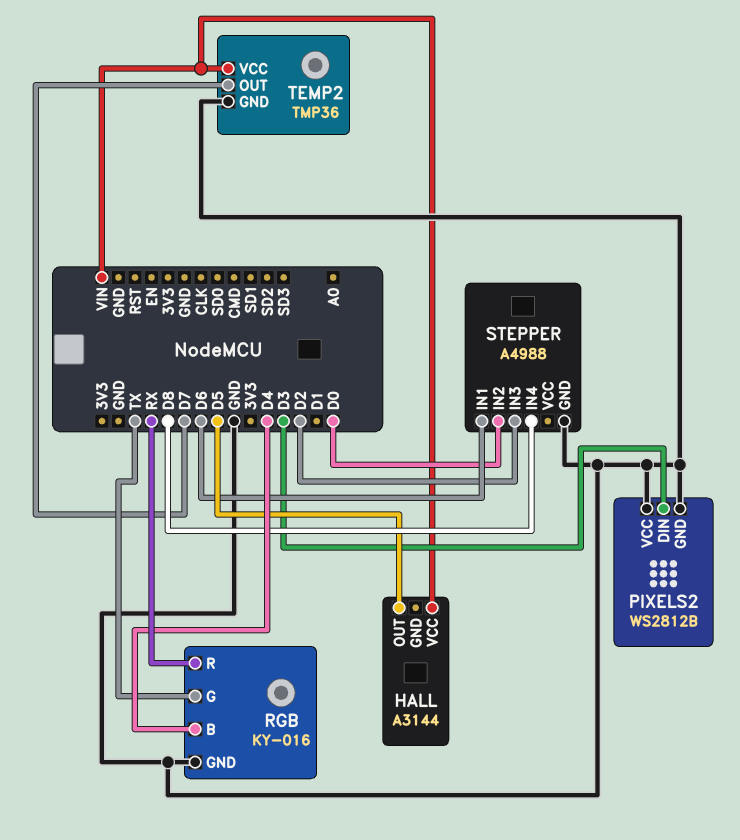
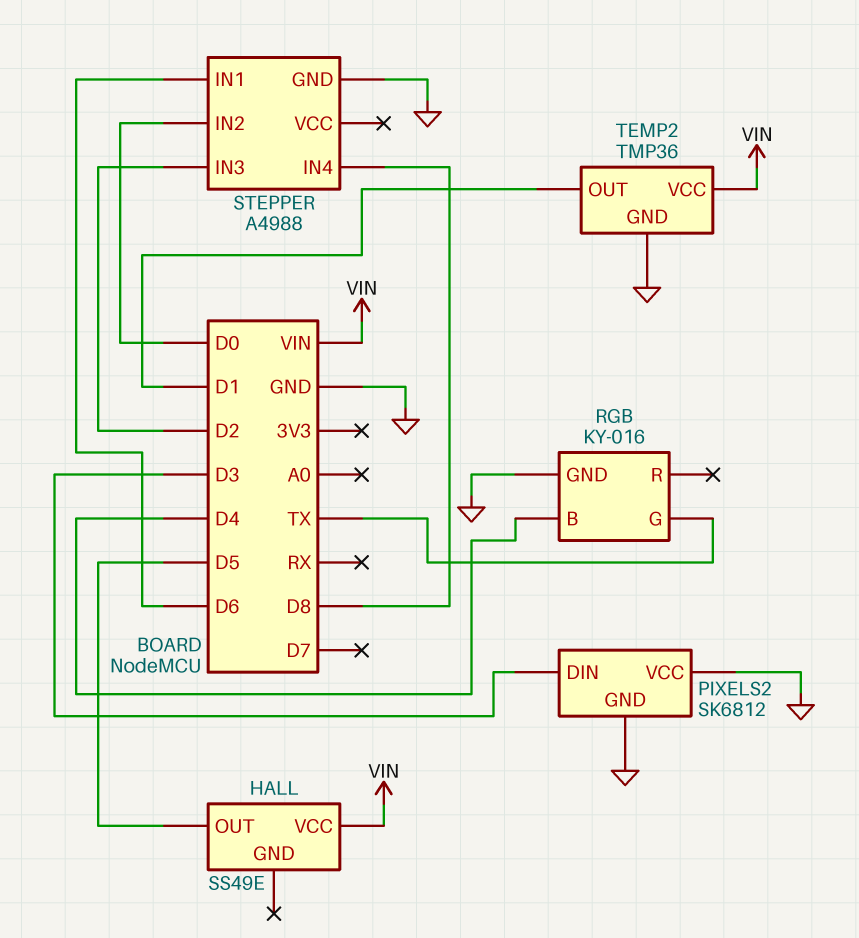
HALL: A3144 -> SS49E
PIXELS2: WS2812B -> SK6812
RGB pin R: RX -> none
TEMP2 pin OUT: D7 -> D1

